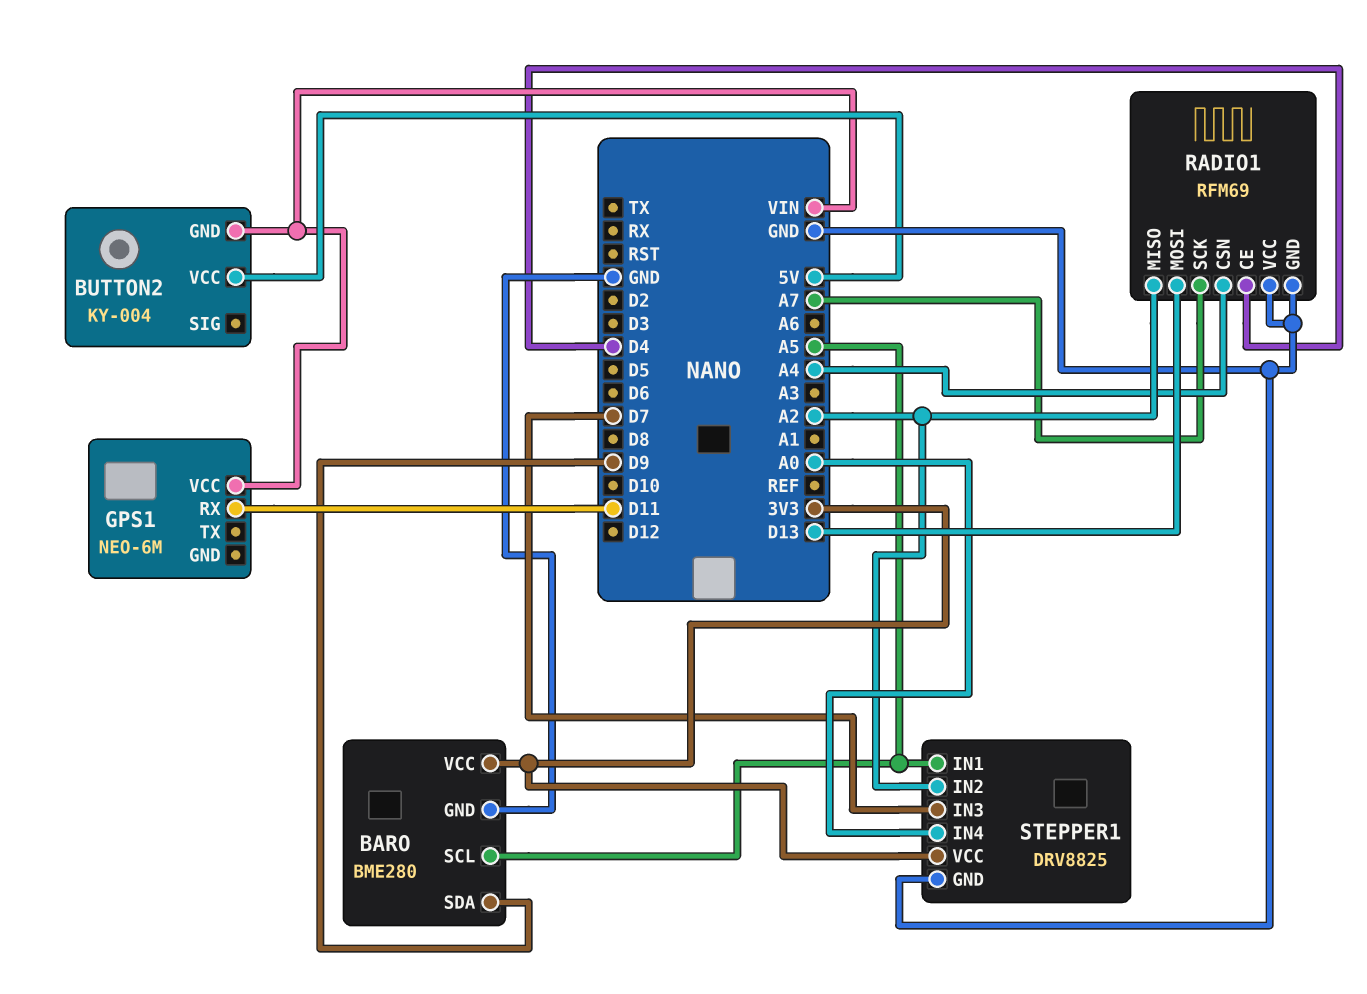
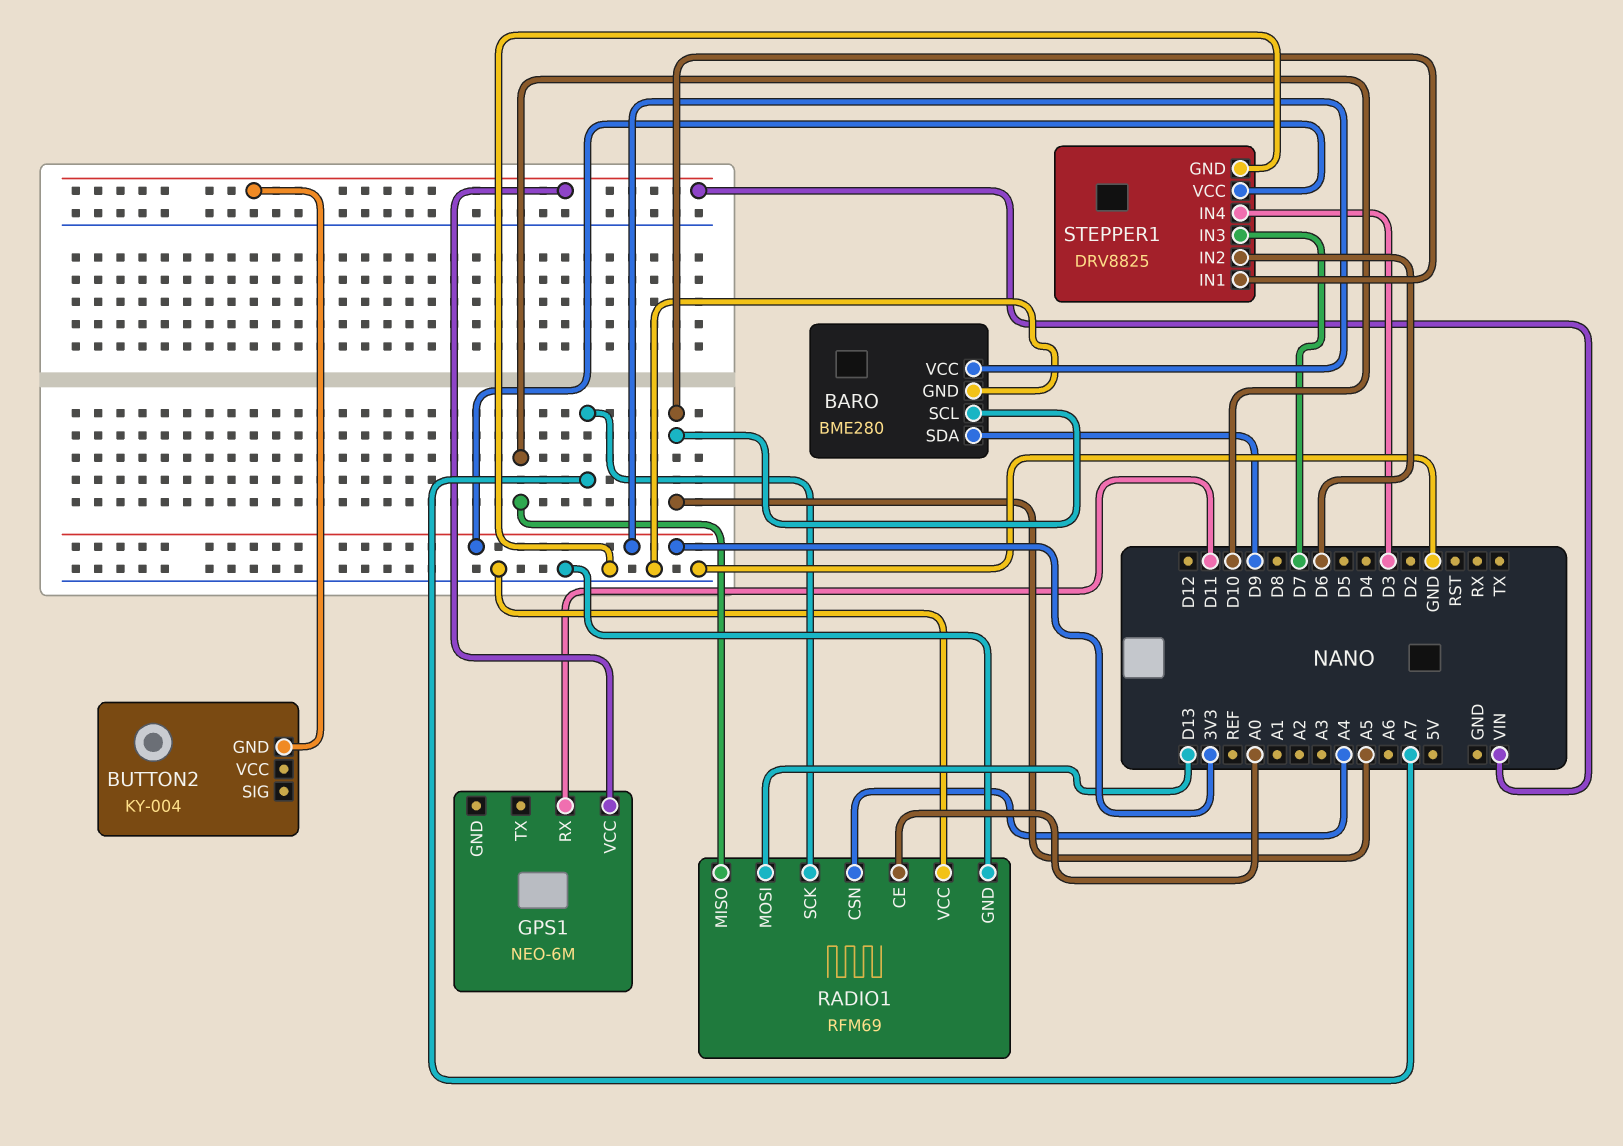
BUTTON2 pin VCC: 5V -> none
RADIO1 pin CE: D4 -> A0
RADIO1 pin MISO: A2 -> D10
STEPPER1 pin IN2: A2 -> D6
STEPPER1 pin IN4: A0 -> D3

